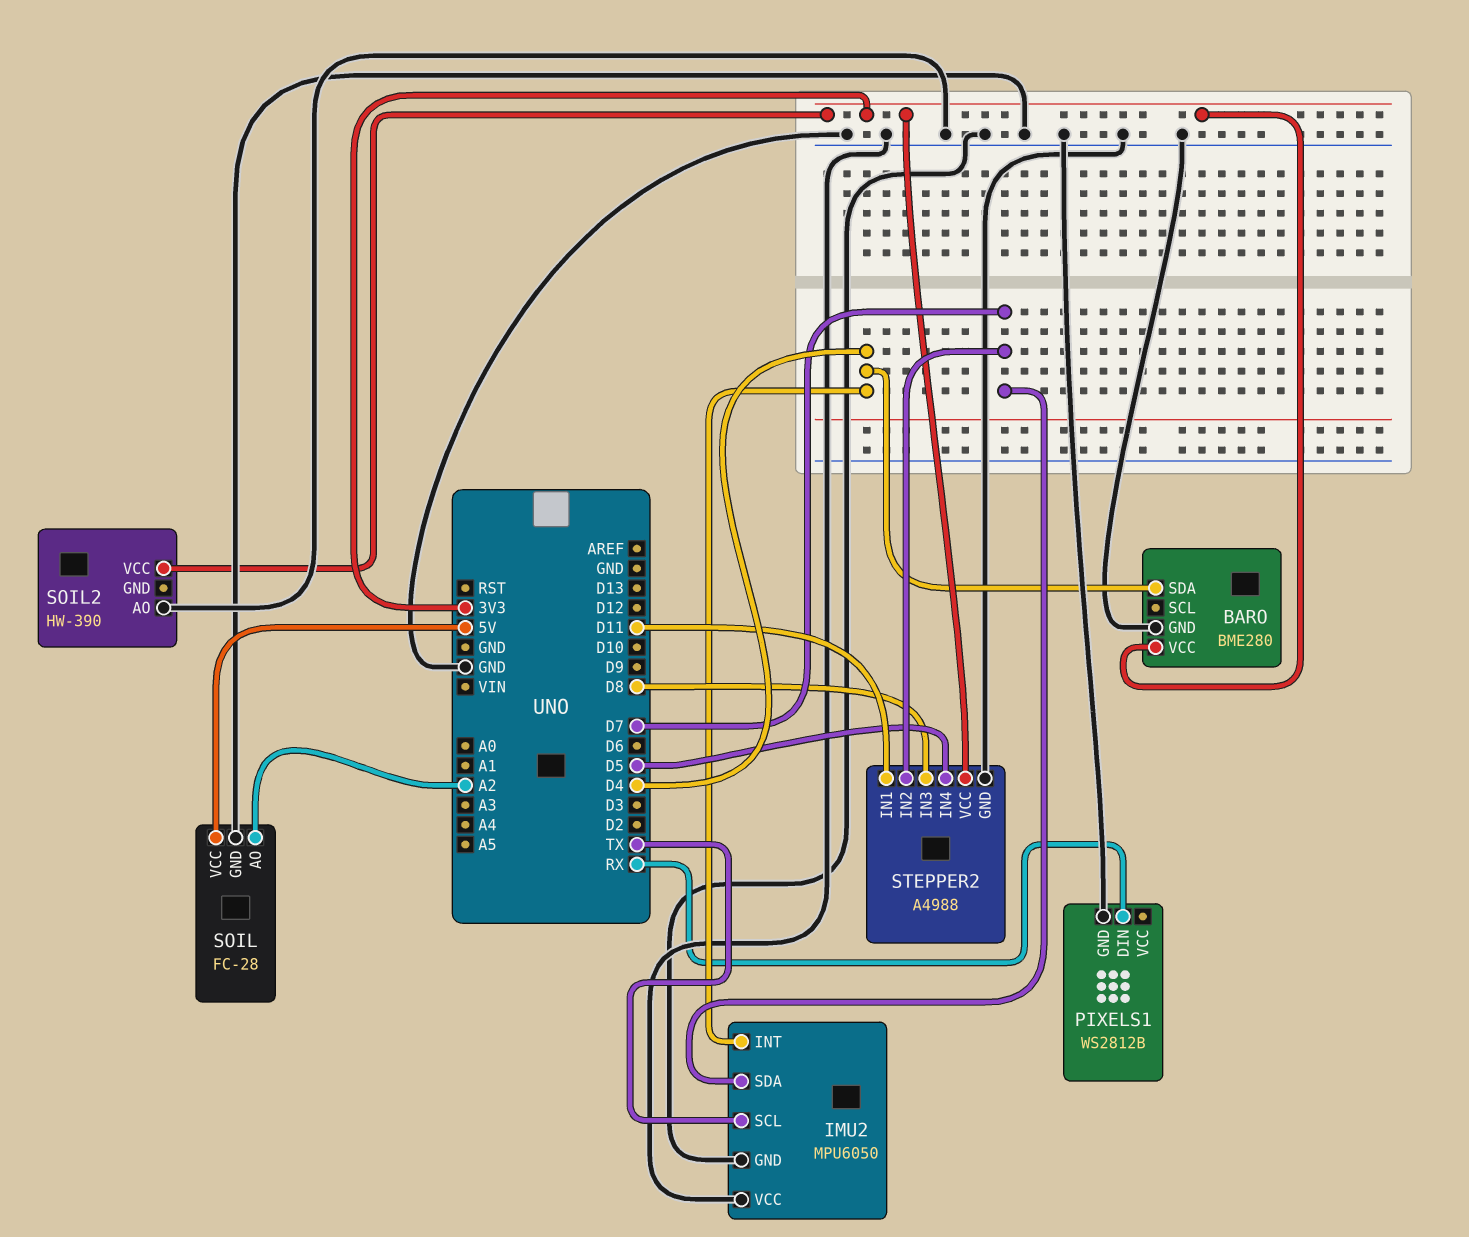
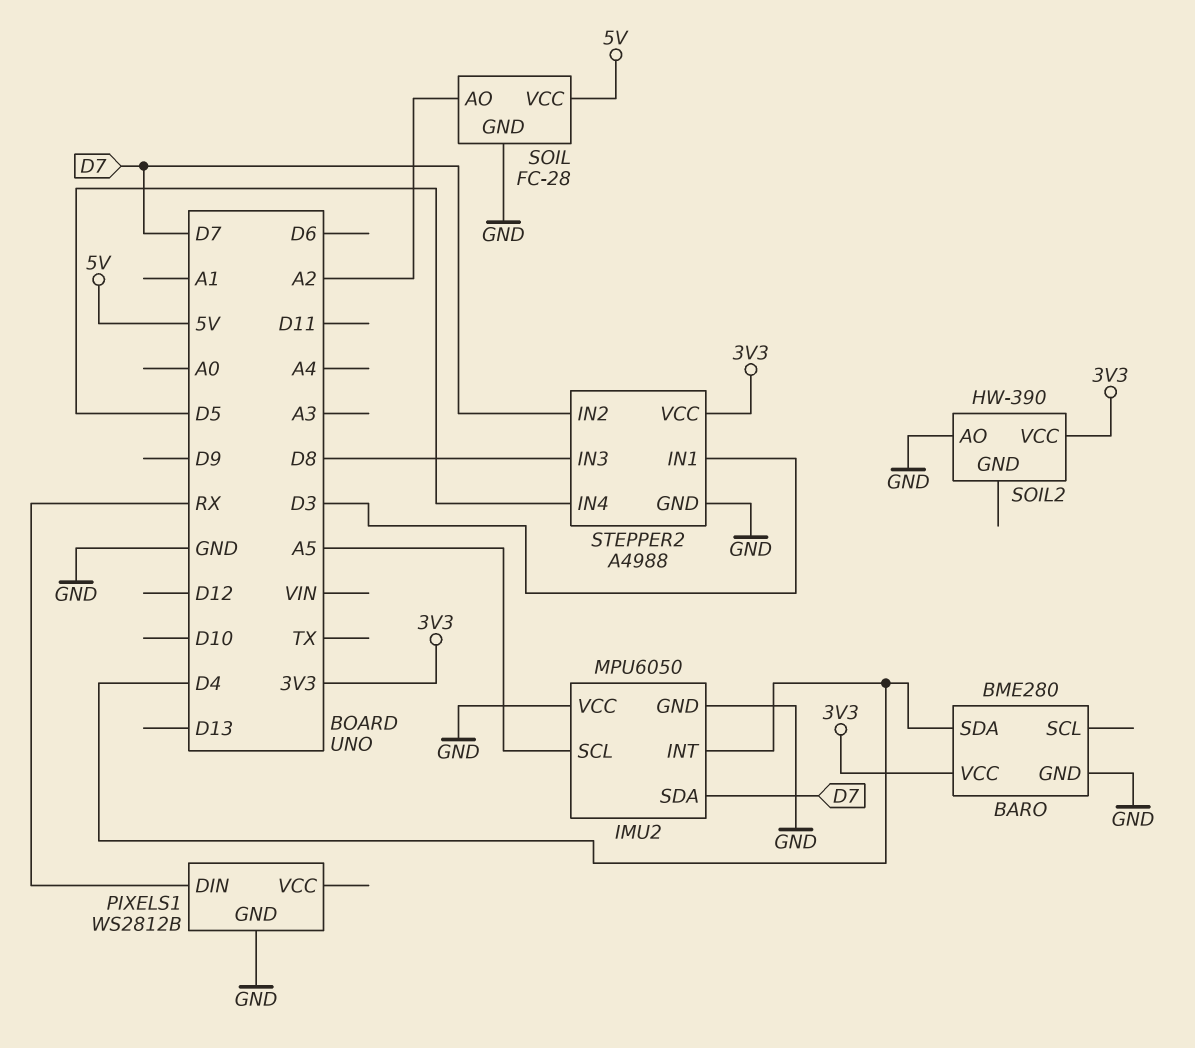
IMU2 pin SCL: TX -> A5
STEPPER2 pin IN1: D11 -> D3

